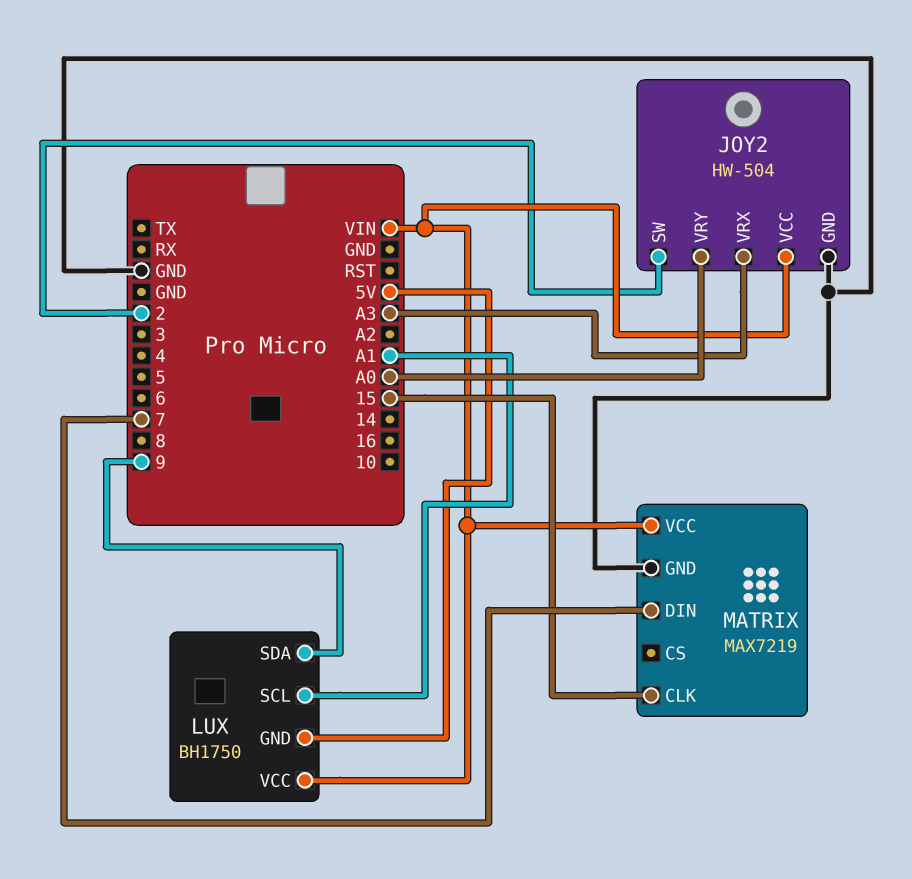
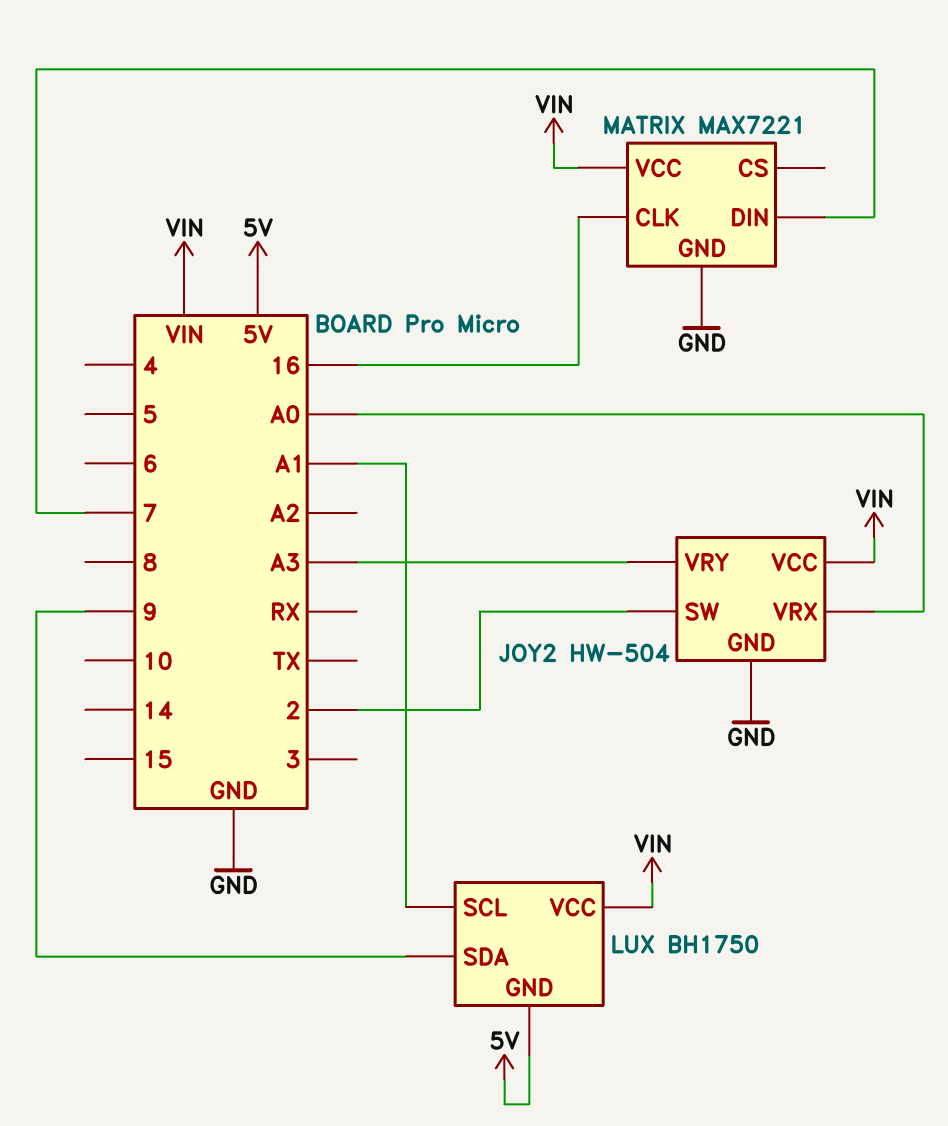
JOY2 pin VRX: A3 -> A0
JOY2 pin VRY: A0 -> A3
MATRIX: MAX7219 -> MAX7221
MATRIX pin CLK: 15 -> 16

